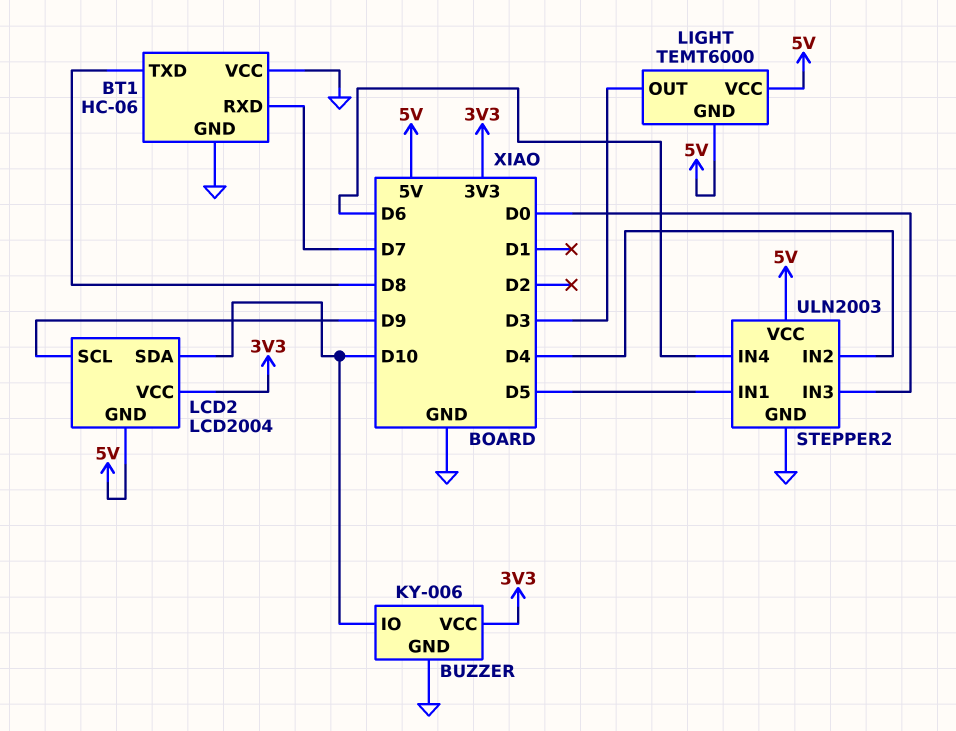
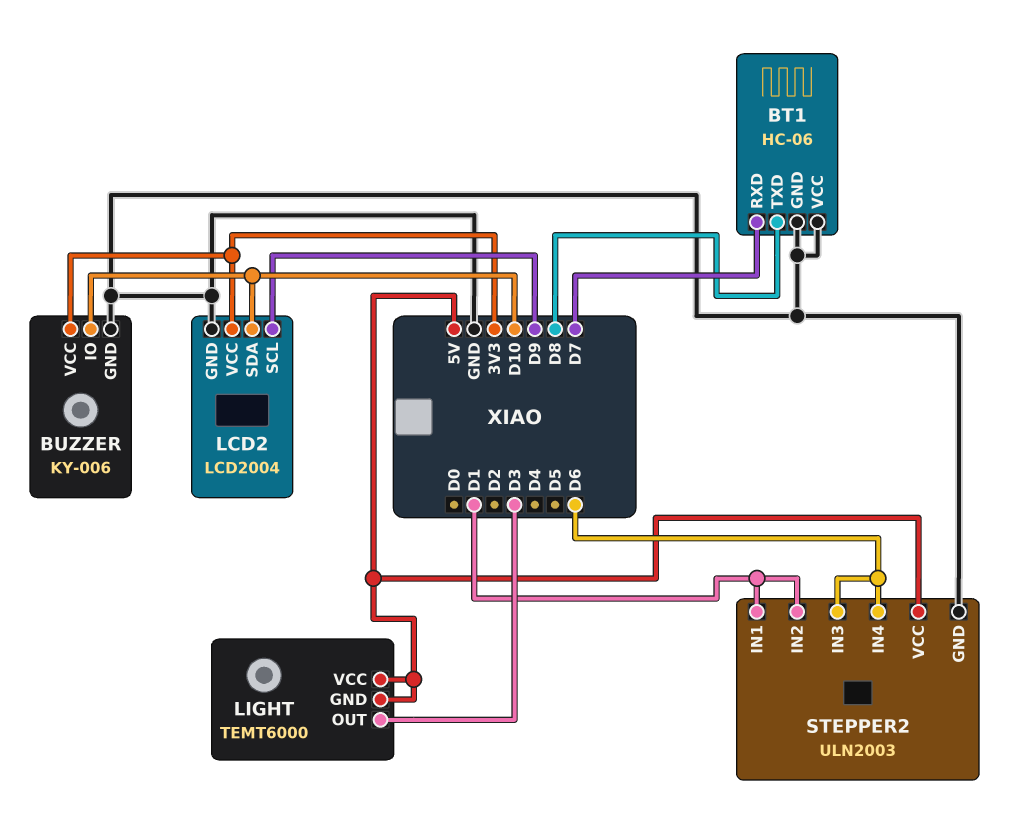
LCD2 pin GND: 5V -> GND
STEPPER2 pin IN1: D5 -> D1
STEPPER2 pin IN2: D4 -> D1
STEPPER2 pin IN3: D0 -> D6

